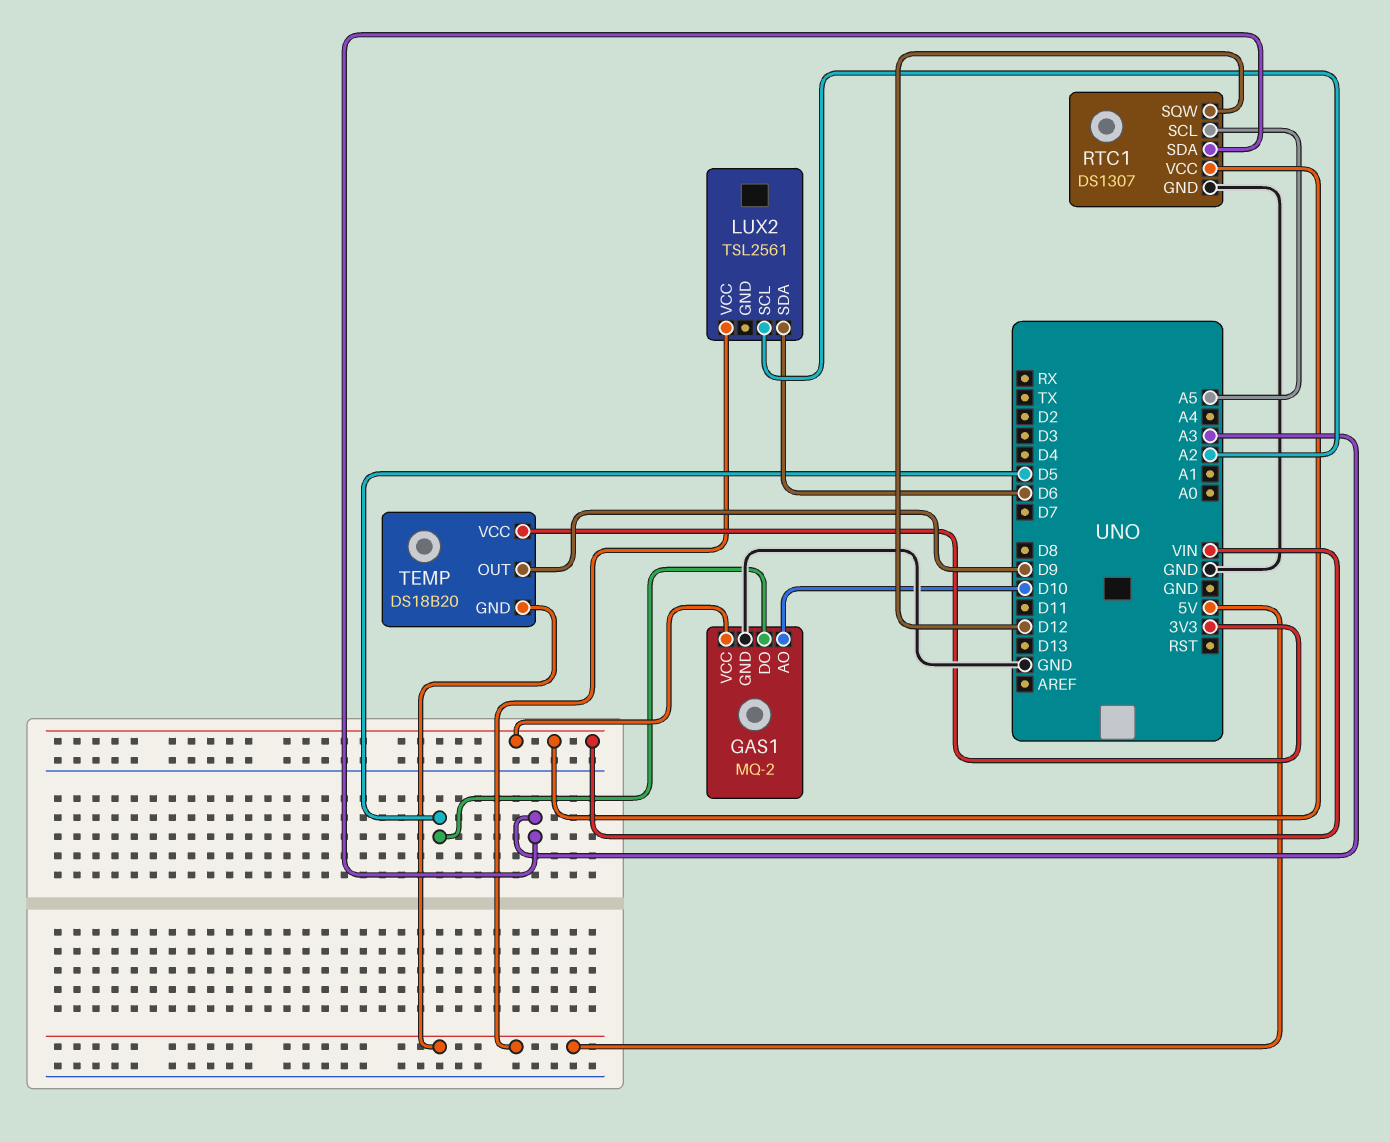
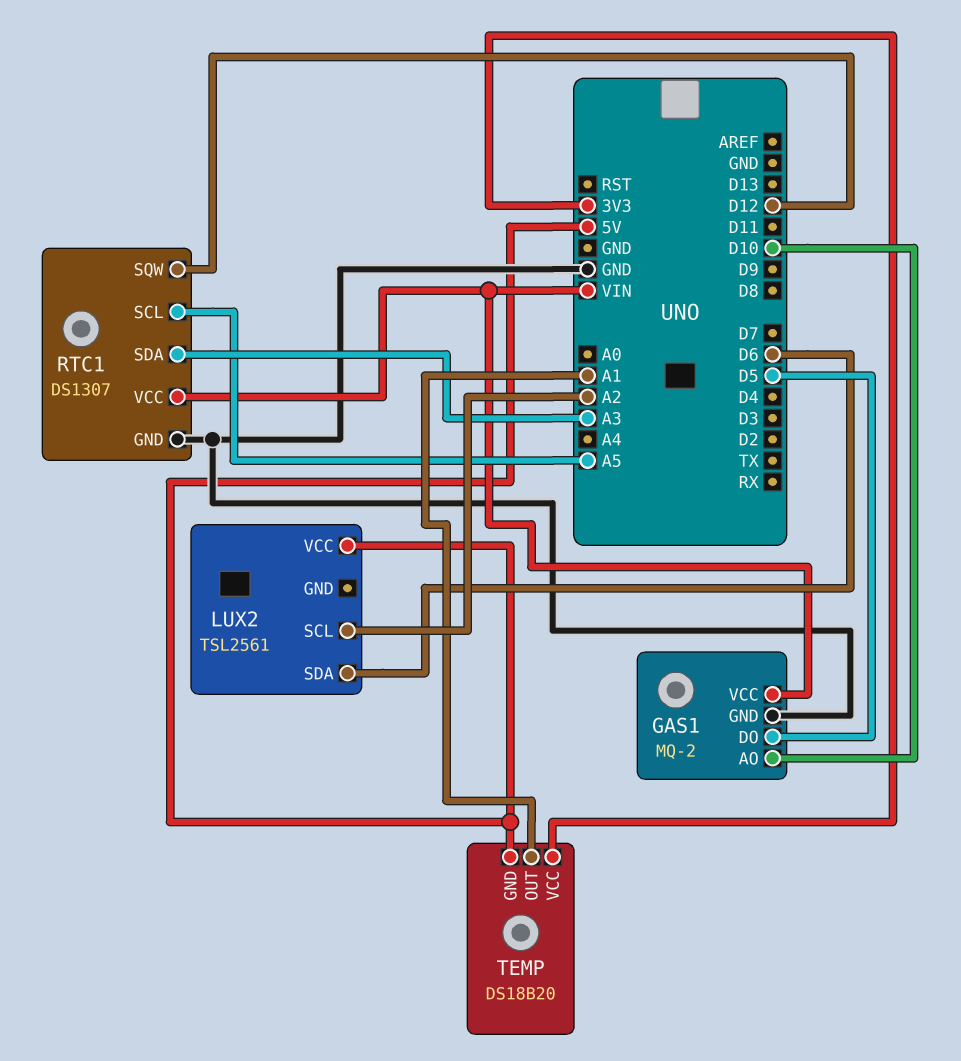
TEMP pin OUT: D9 -> A1

